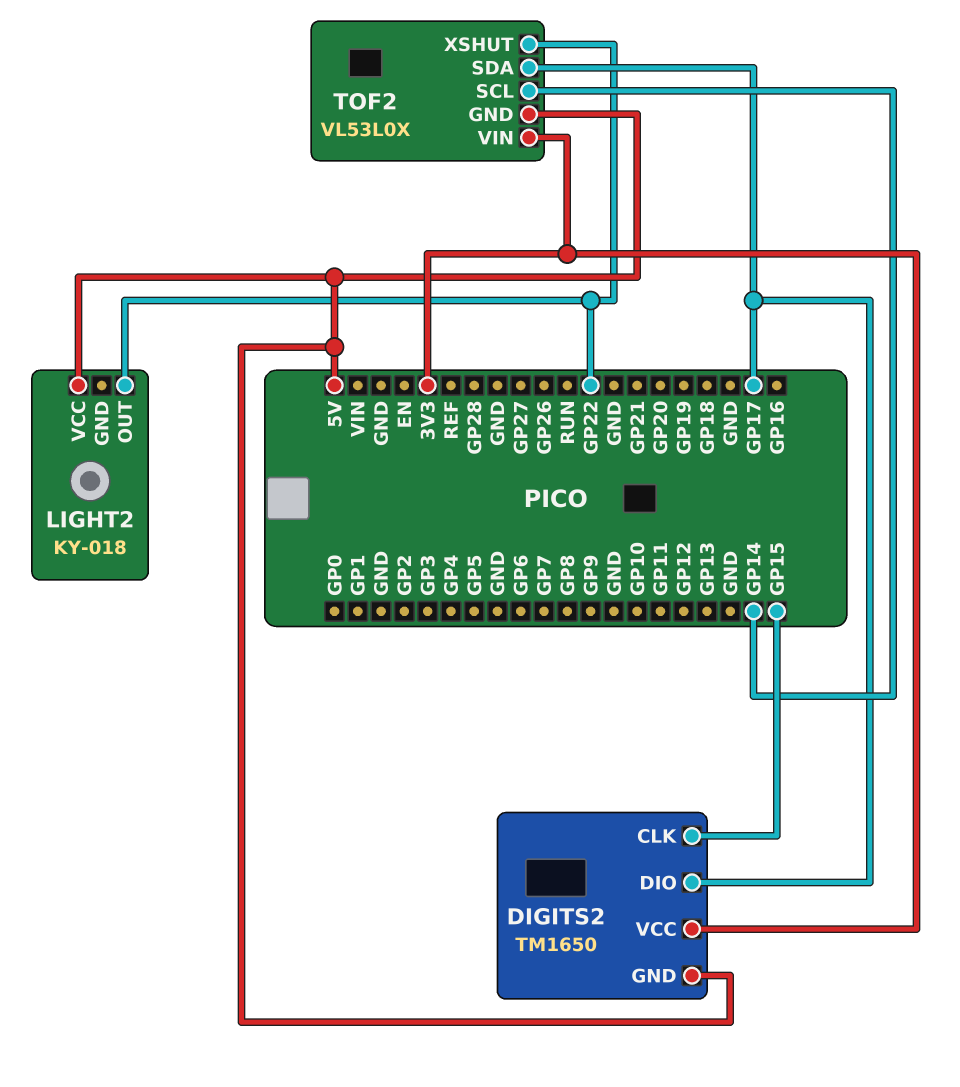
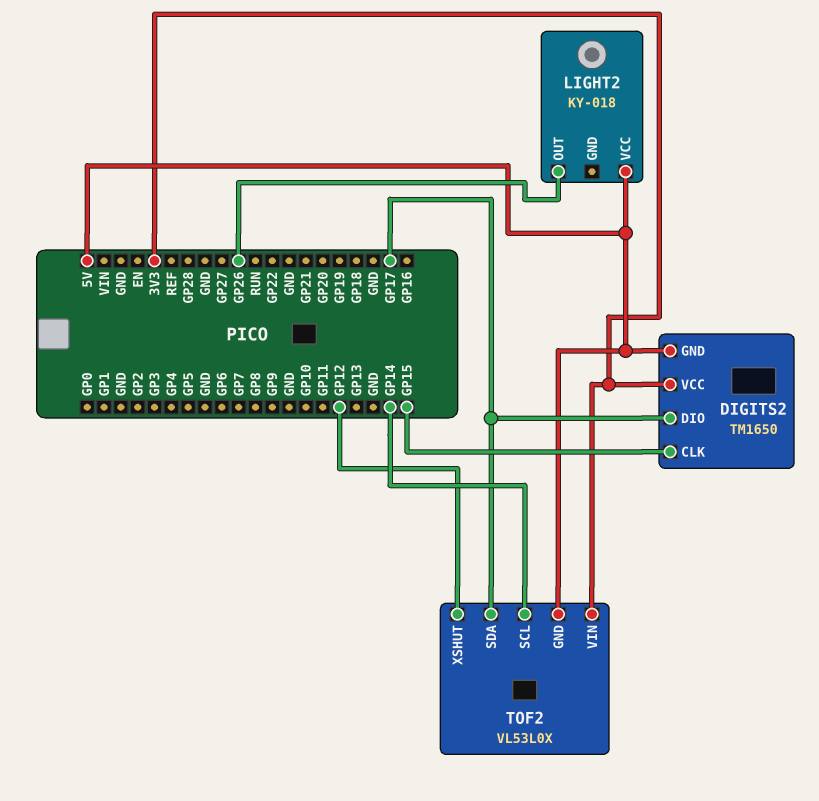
LIGHT2 pin OUT: GP22 -> GP26
TOF2 pin XSHUT: GP22 -> GP12

